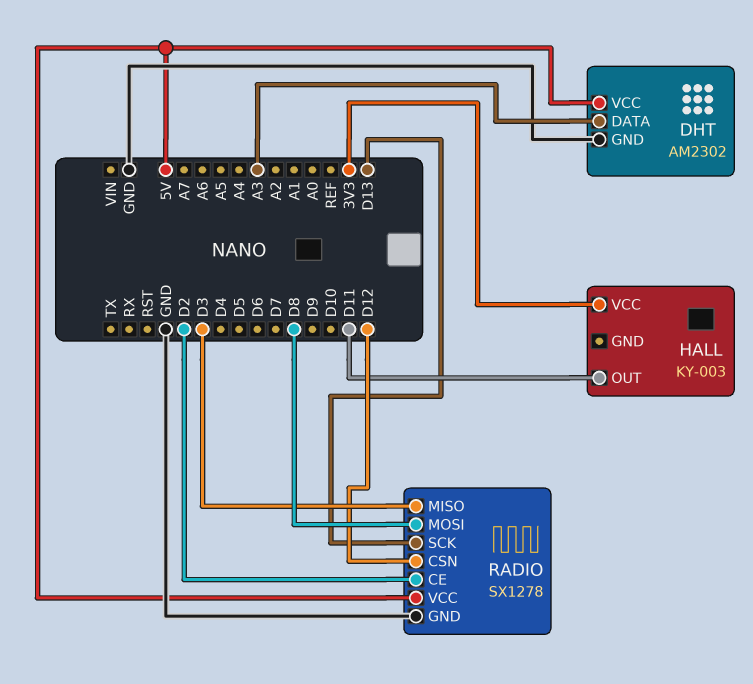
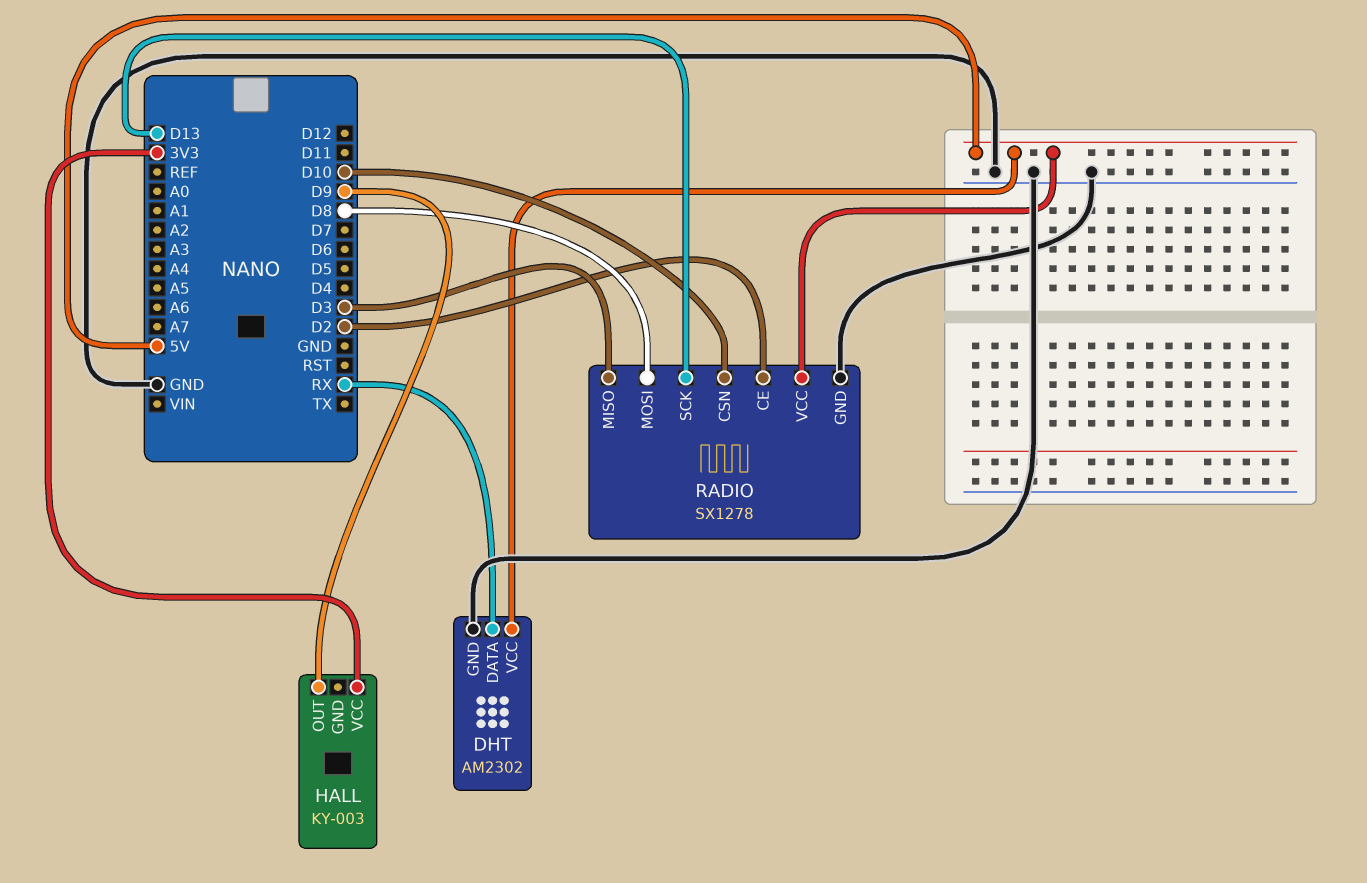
DHT pin DATA: A3 -> RX
HALL pin OUT: D11 -> D9
RADIO pin CSN: D12 -> D10

